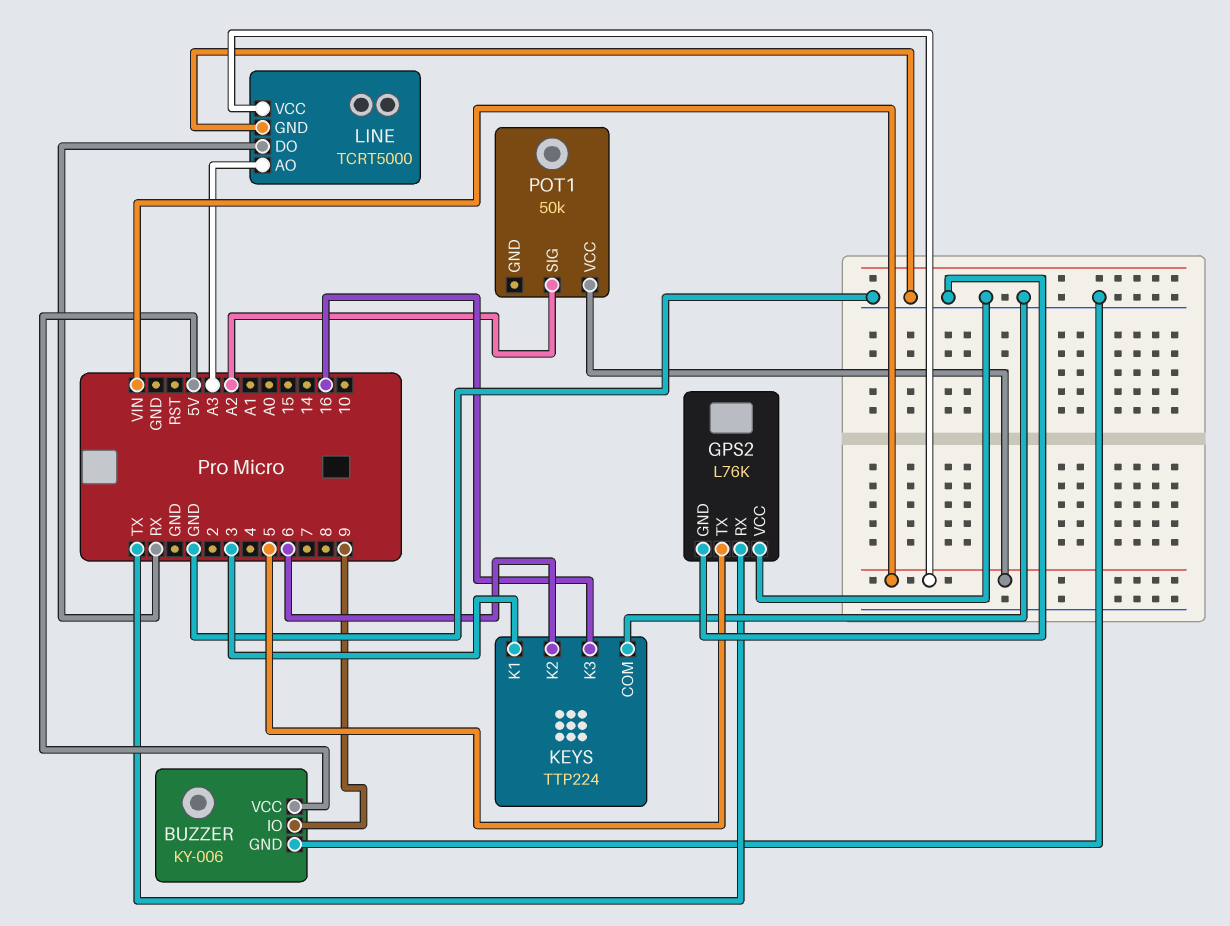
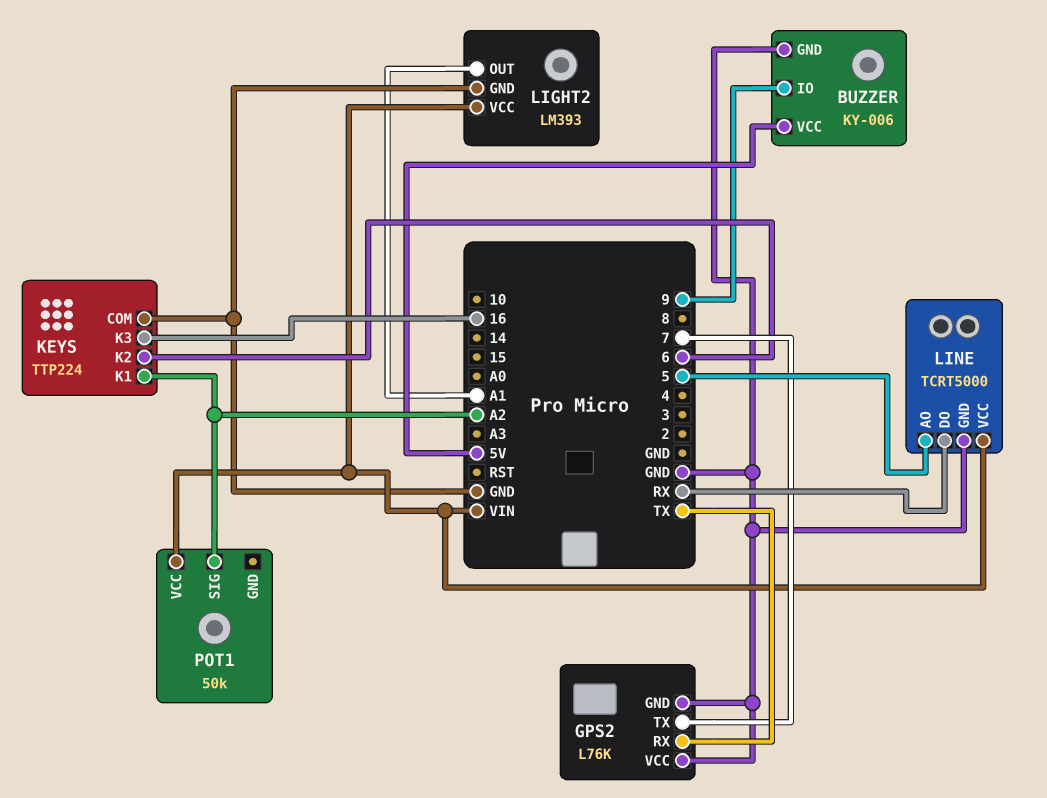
GPS2 pin TX: 5 -> 7
KEYS pin K1: 3 -> A2
LIGHT2: none -> LM393
LIGHT2 pin GND: none -> GND
LIGHT2 pin OUT: none -> A1
LIGHT2 pin VCC: none -> VIN
LINE pin AO: A3 -> 5

